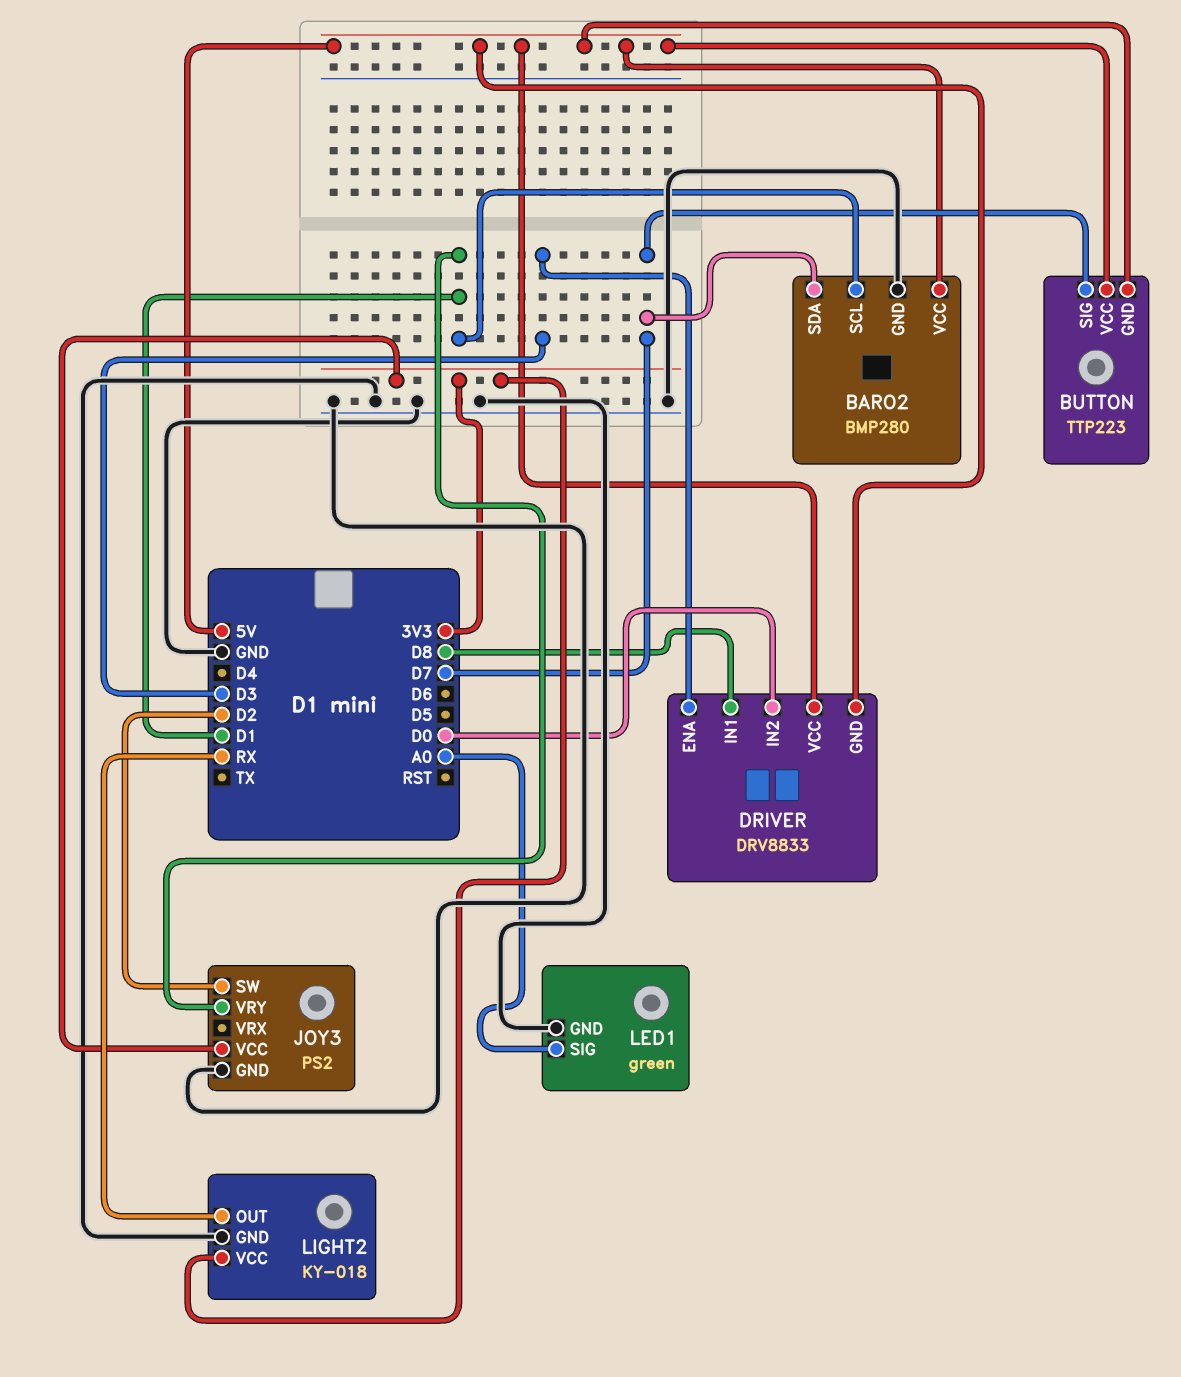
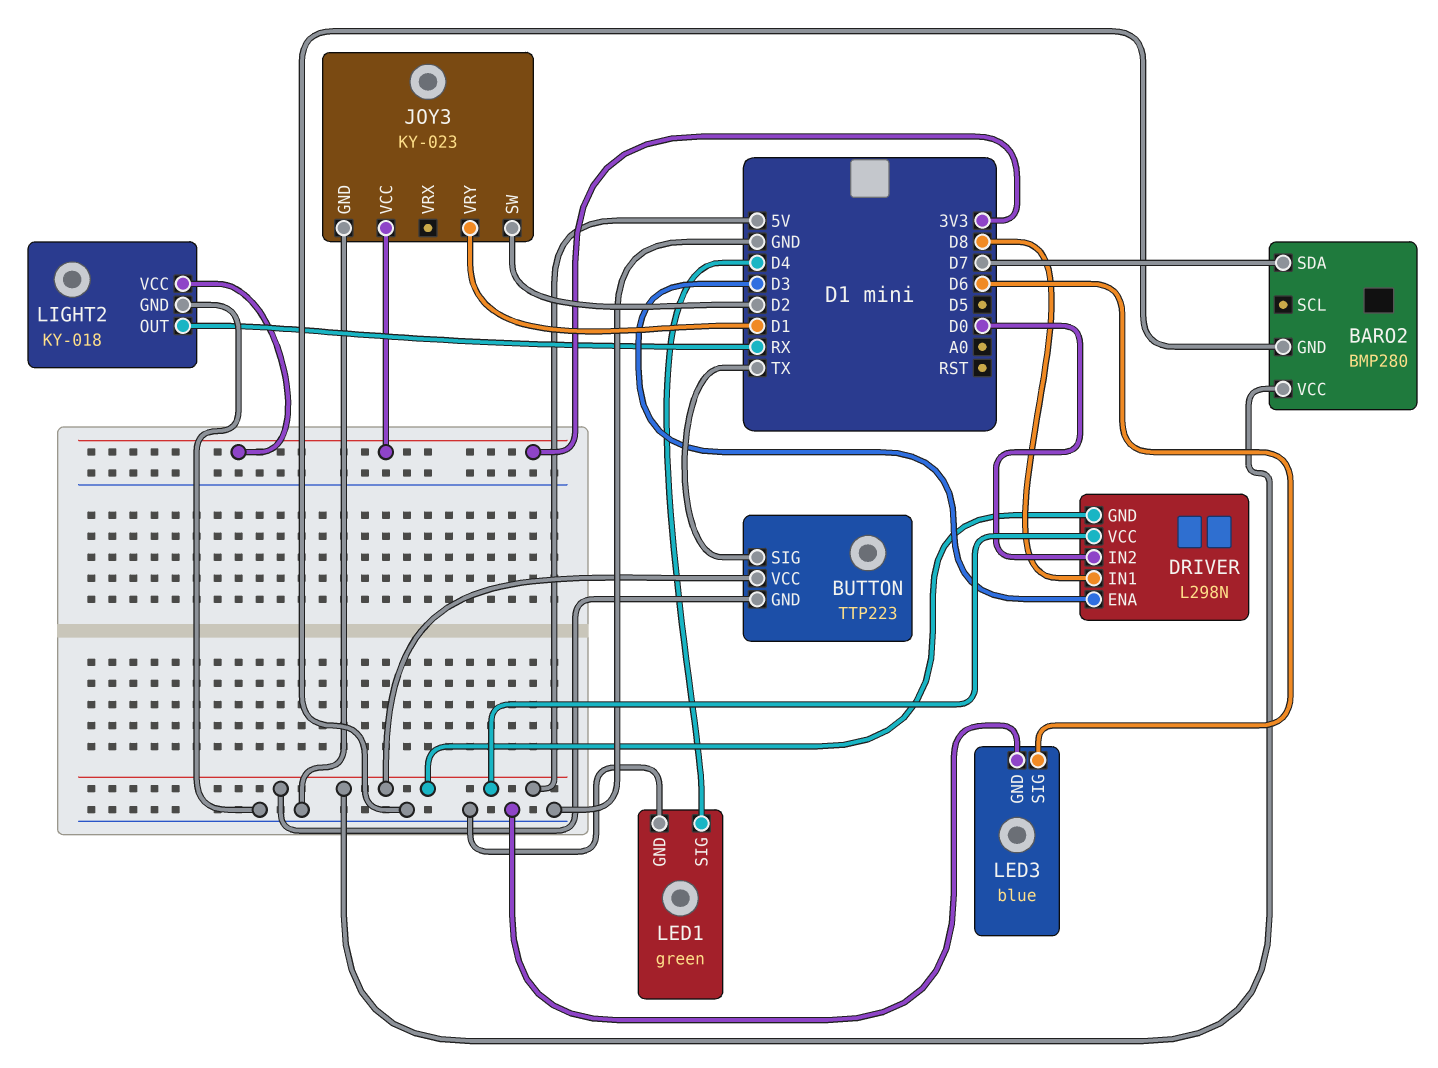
BARO2 pin SCL: D1 -> none
BUTTON pin SIG: D7 -> TX
DRIVER: DRV8833 -> L298N
JOY3: PS2 -> KY-023
LED1 pin SIG: A0 -> D4
LED3: none -> blue
LED3 pin GND: none -> GND
LED3 pin SIG: none -> D6

